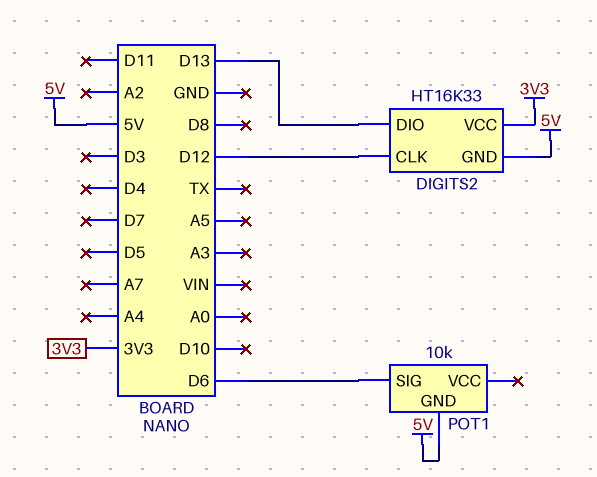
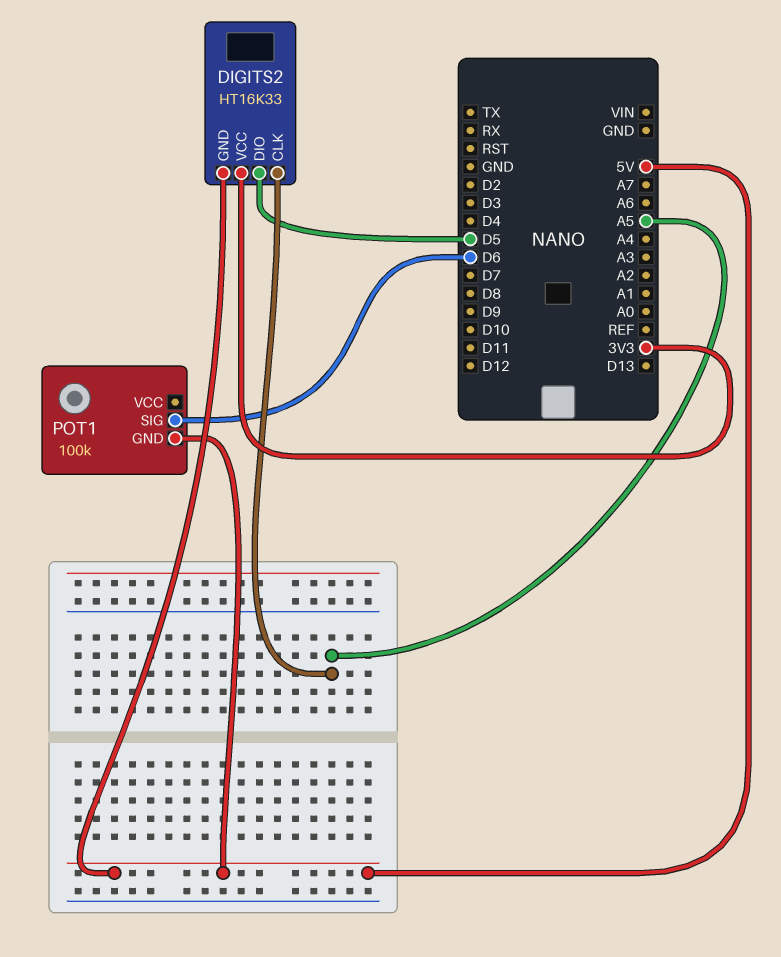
DIGITS2 pin CLK: D12 -> A5
DIGITS2 pin DIO: D13 -> D5
POT1: 10k -> 100k

